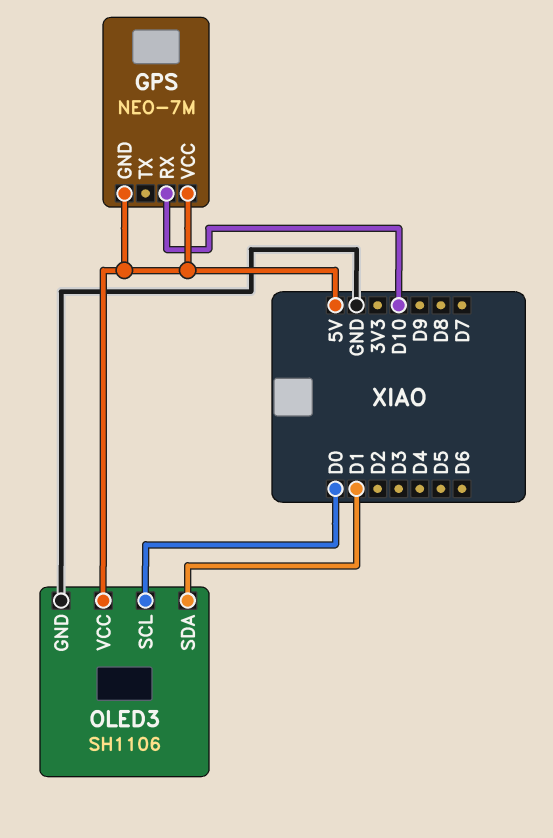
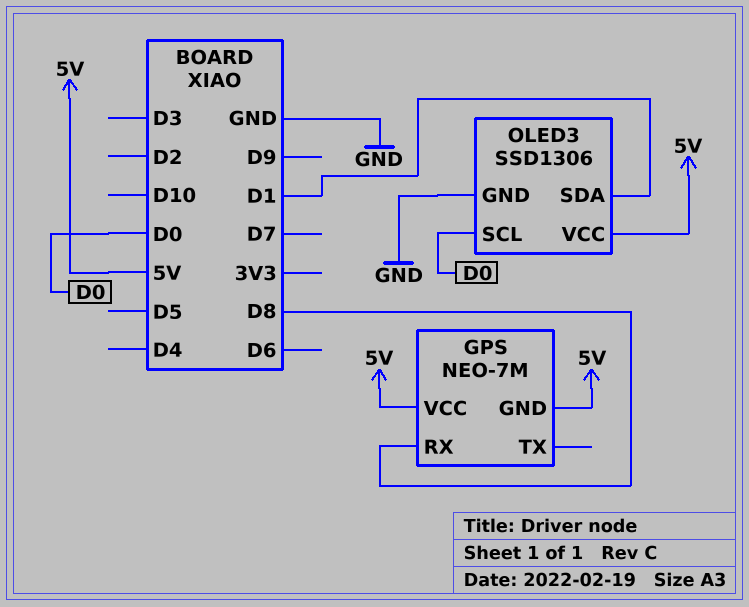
GPS pin RX: D10 -> D8
OLED3: SH1106 -> SSD1306

